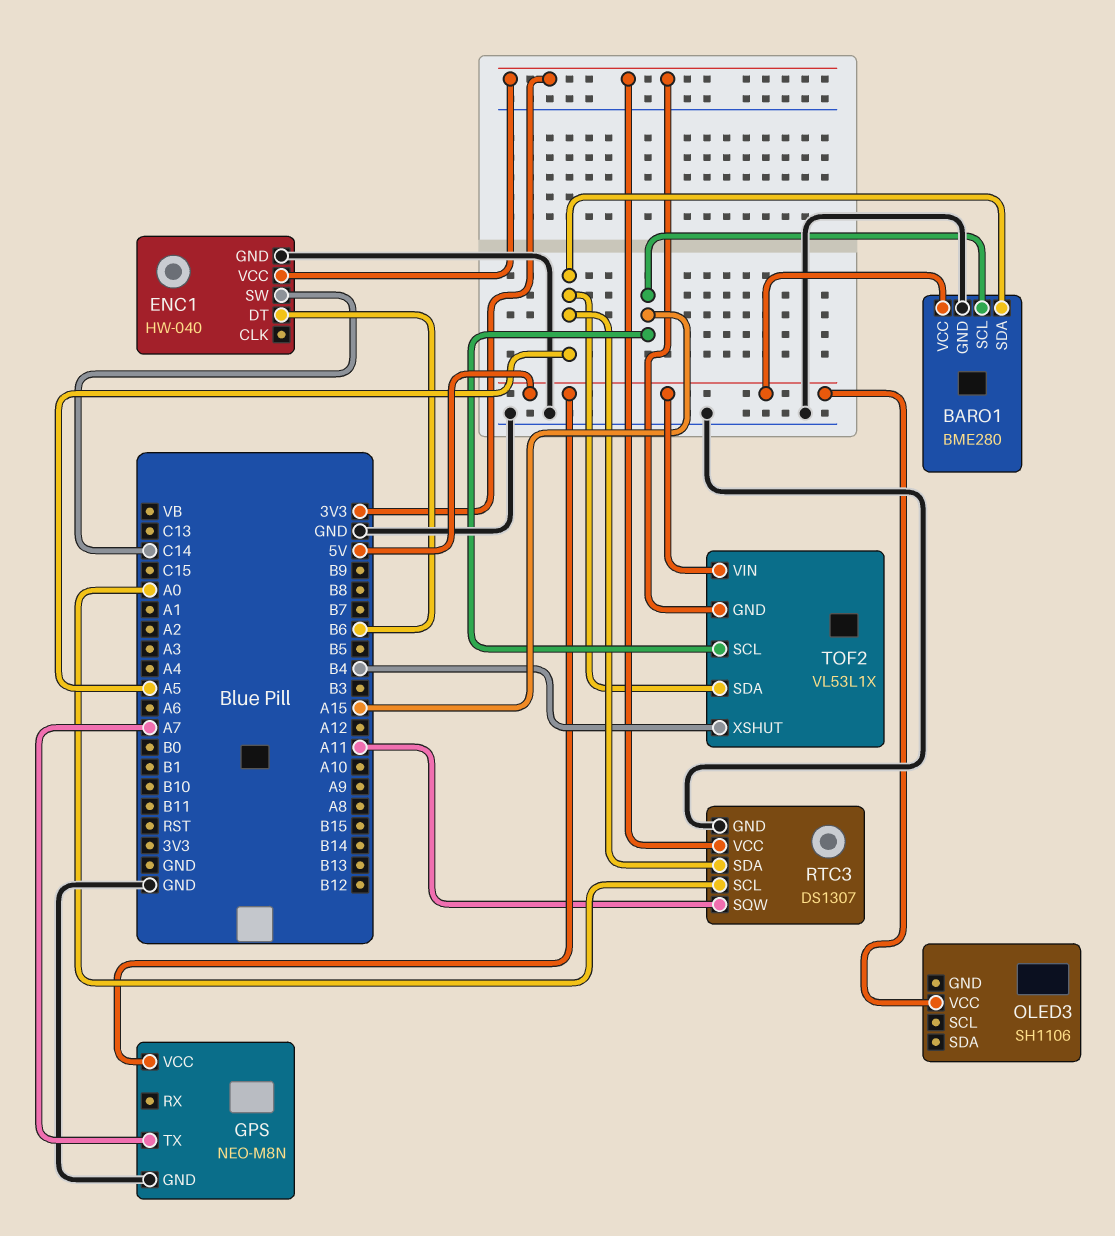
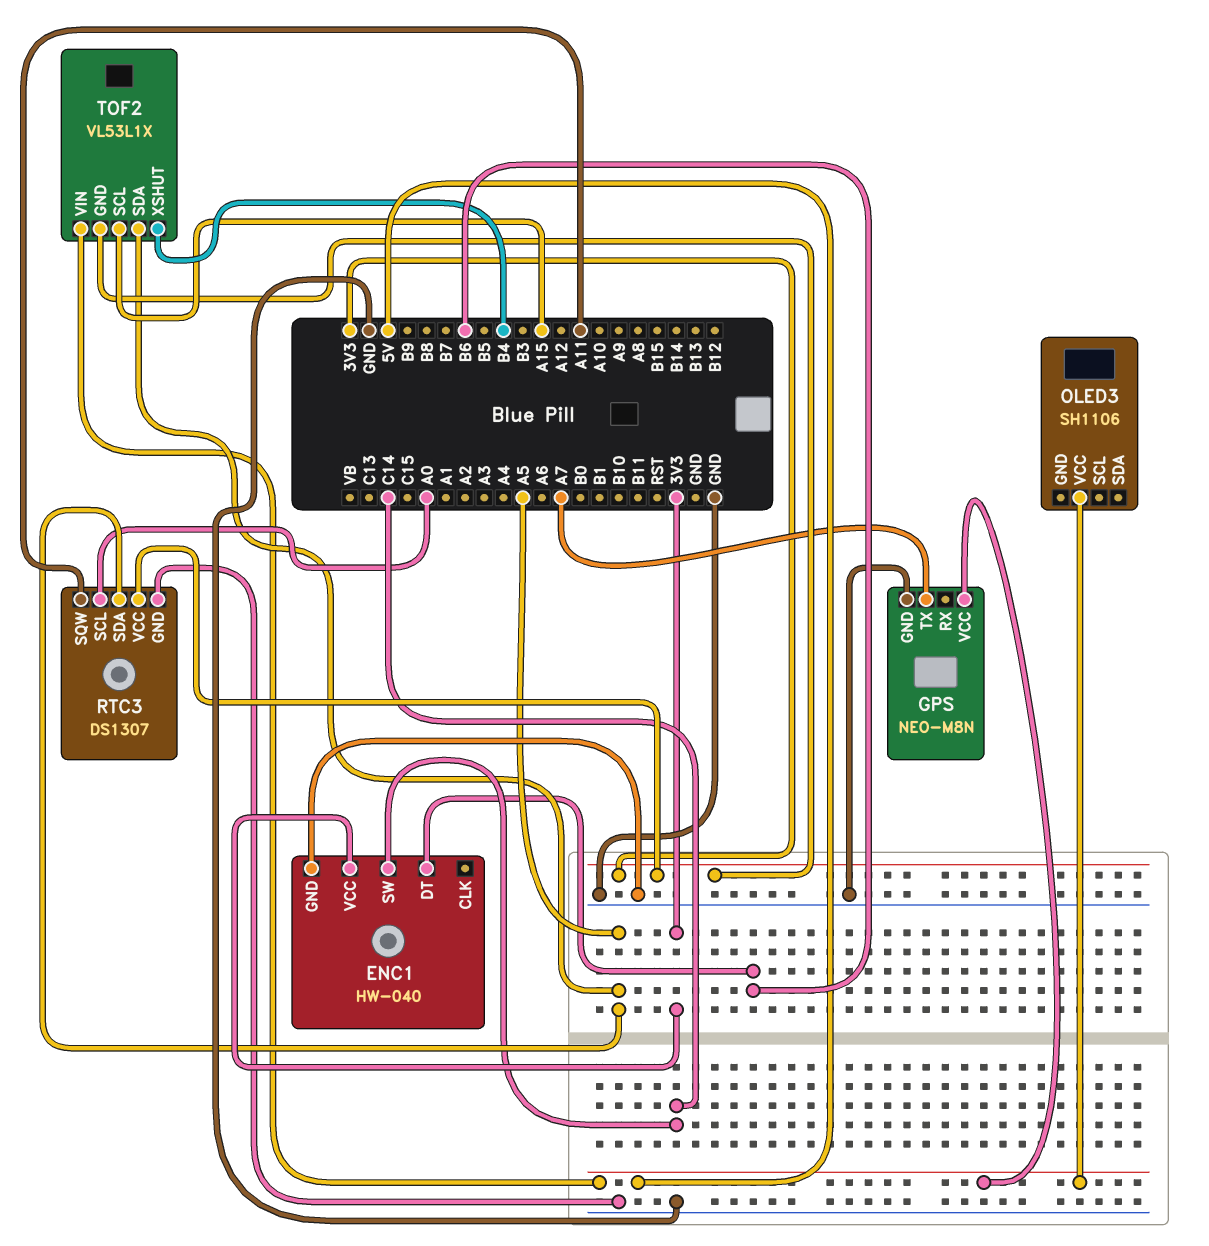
BARO1: BME280 -> none
BARO1 pin GND: GND -> none
BARO1 pin SCL: A15 -> none
BARO1 pin SDA: A5 -> none
BARO1 pin VCC: 5V -> none

